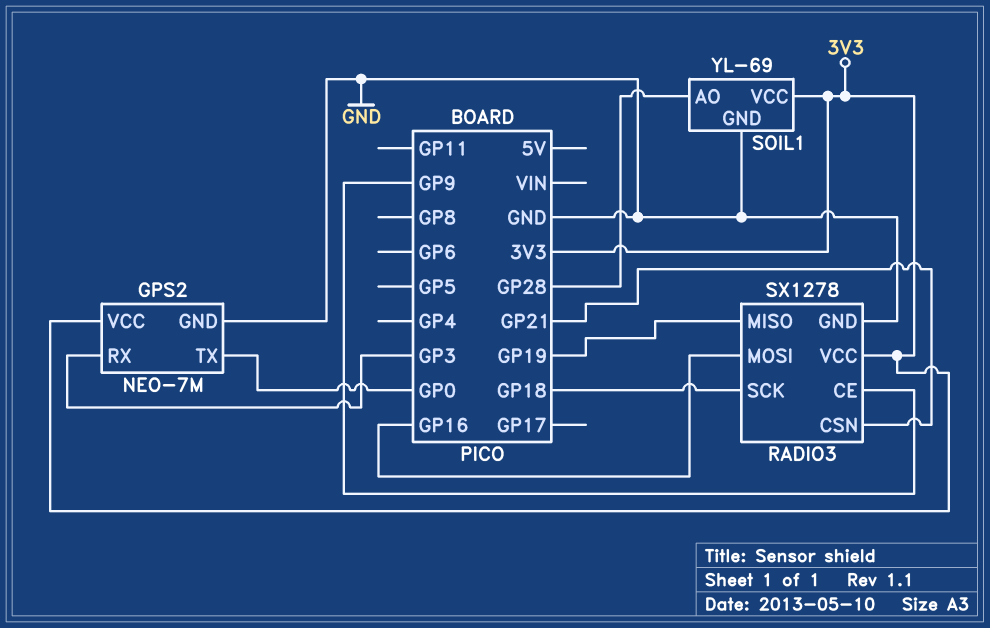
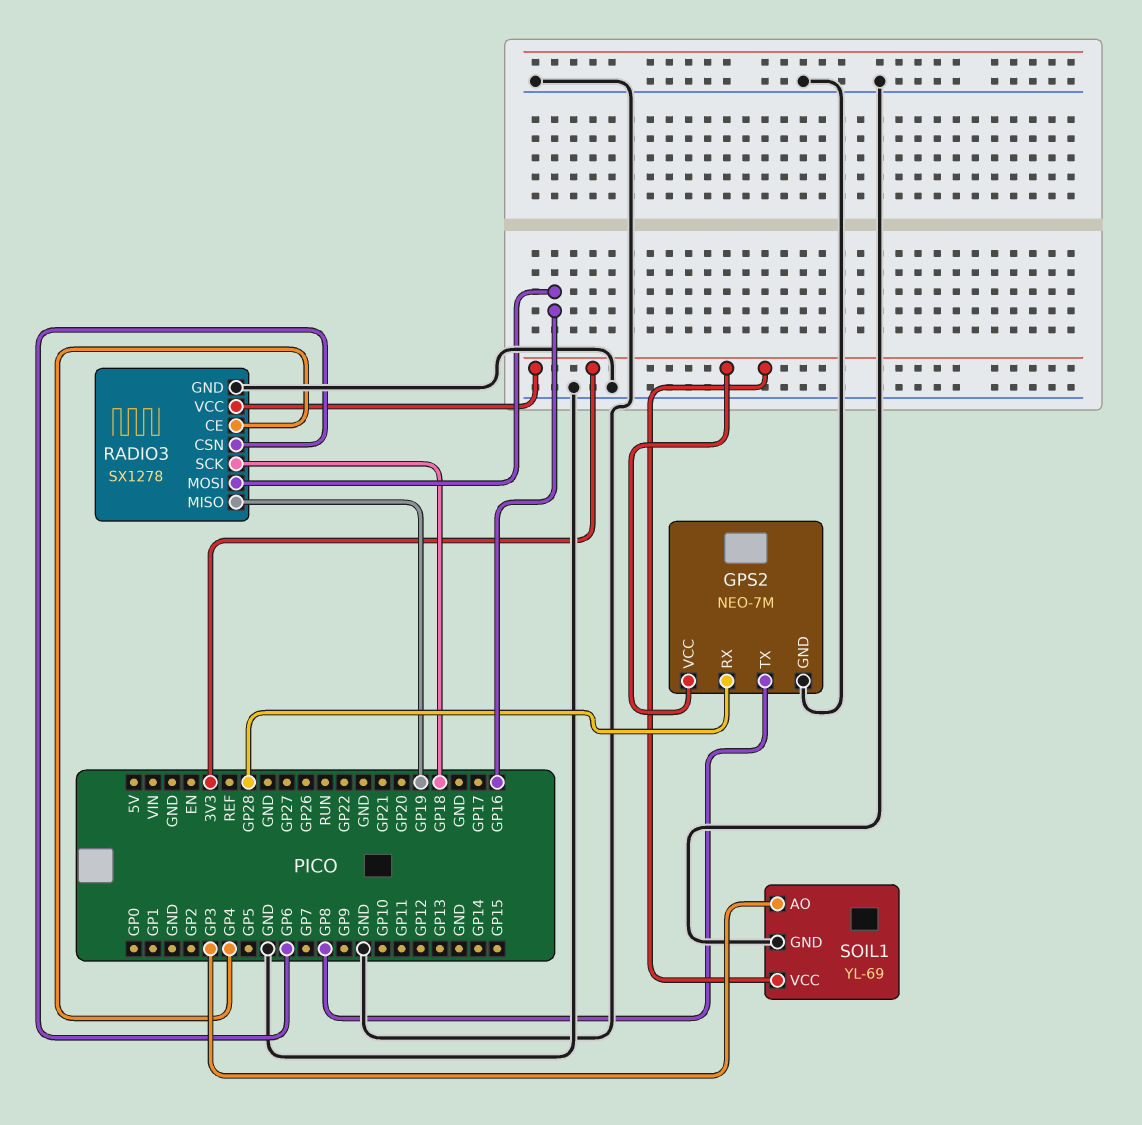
GPS2 pin RX: GP3 -> GP28
GPS2 pin TX: GP0 -> GP8
RADIO3 pin CE: GP9 -> GP4
RADIO3 pin CSN: GP21 -> GP6
SOIL1 pin AO: GP28 -> GP3

